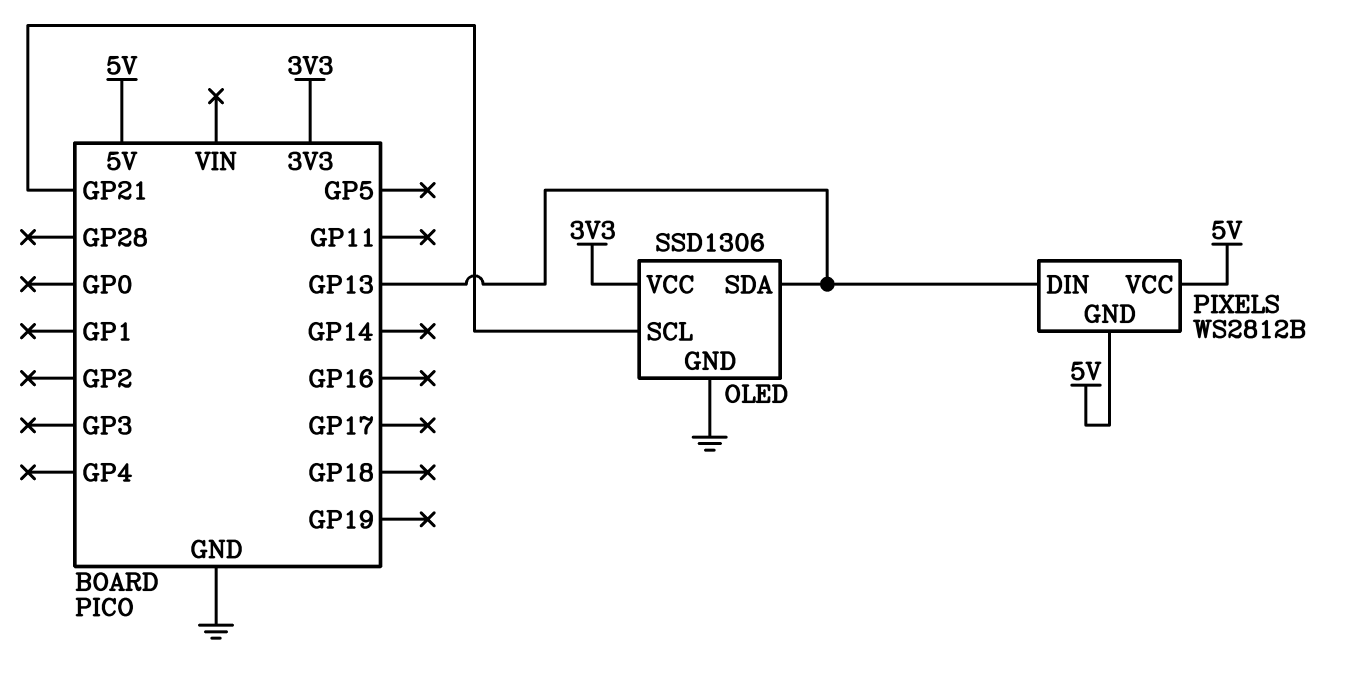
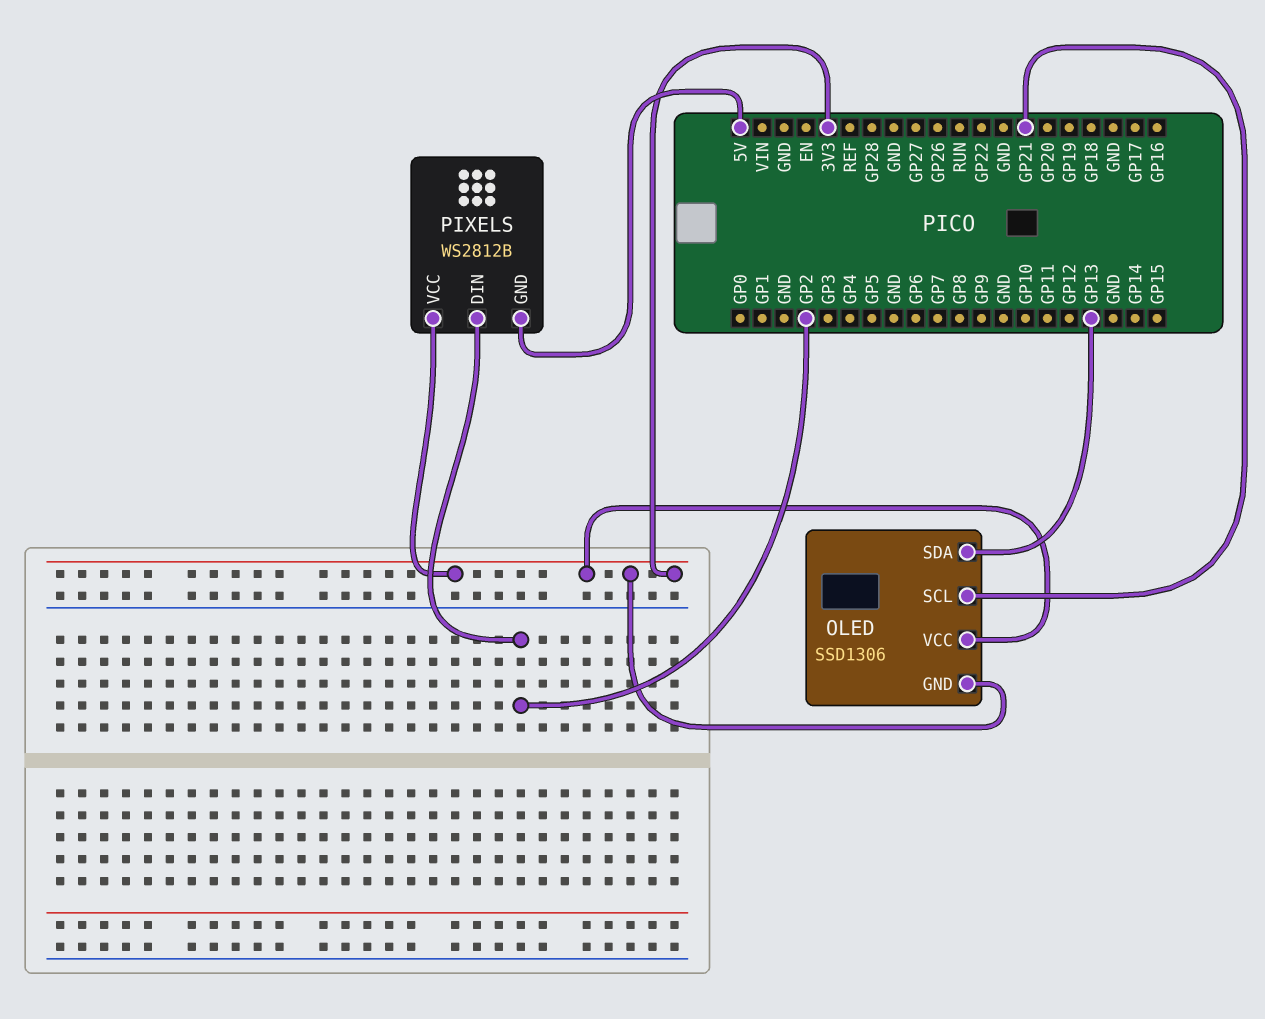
OLED pin GND: GND -> 3V3
PIXELS pin DIN: GP13 -> GP2
PIXELS pin VCC: 5V -> 3V3

